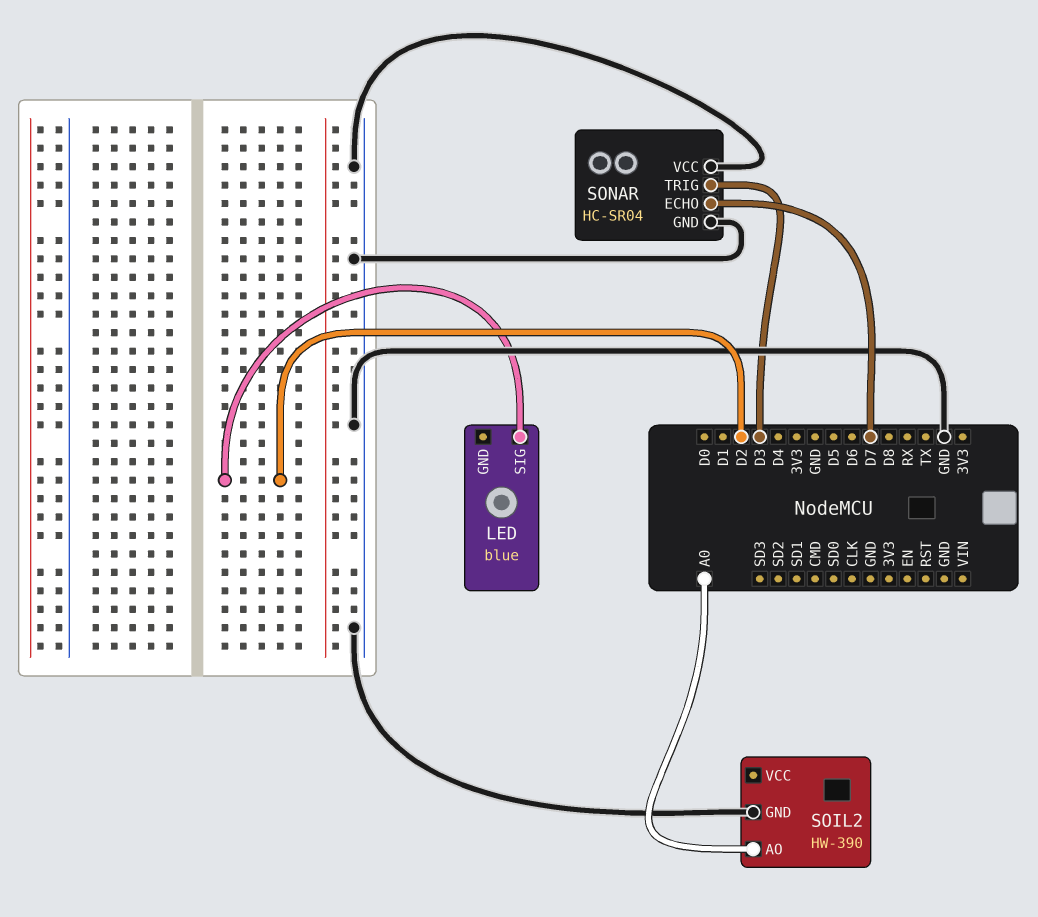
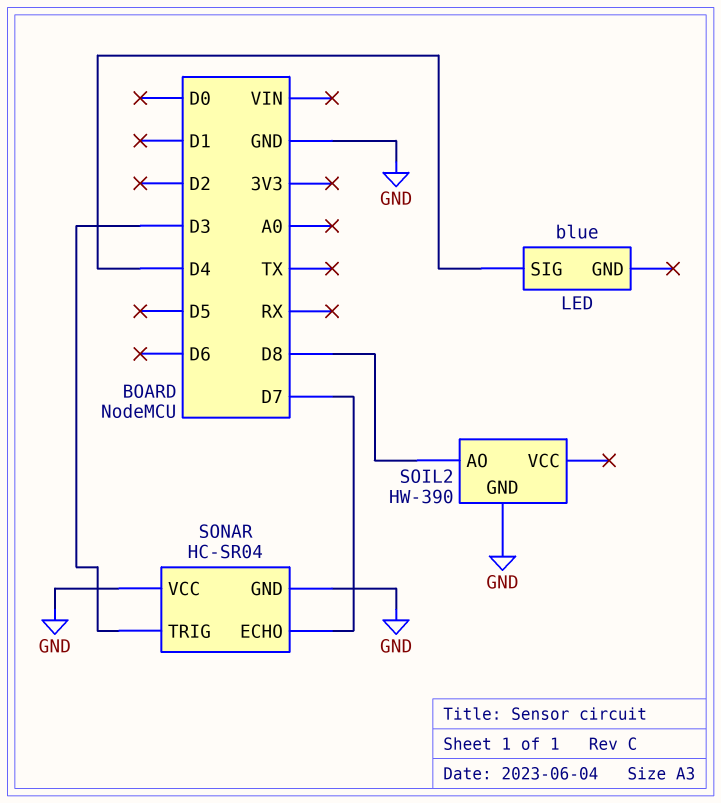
LED pin SIG: D2 -> D4
SOIL2 pin AO: A0 -> D8

